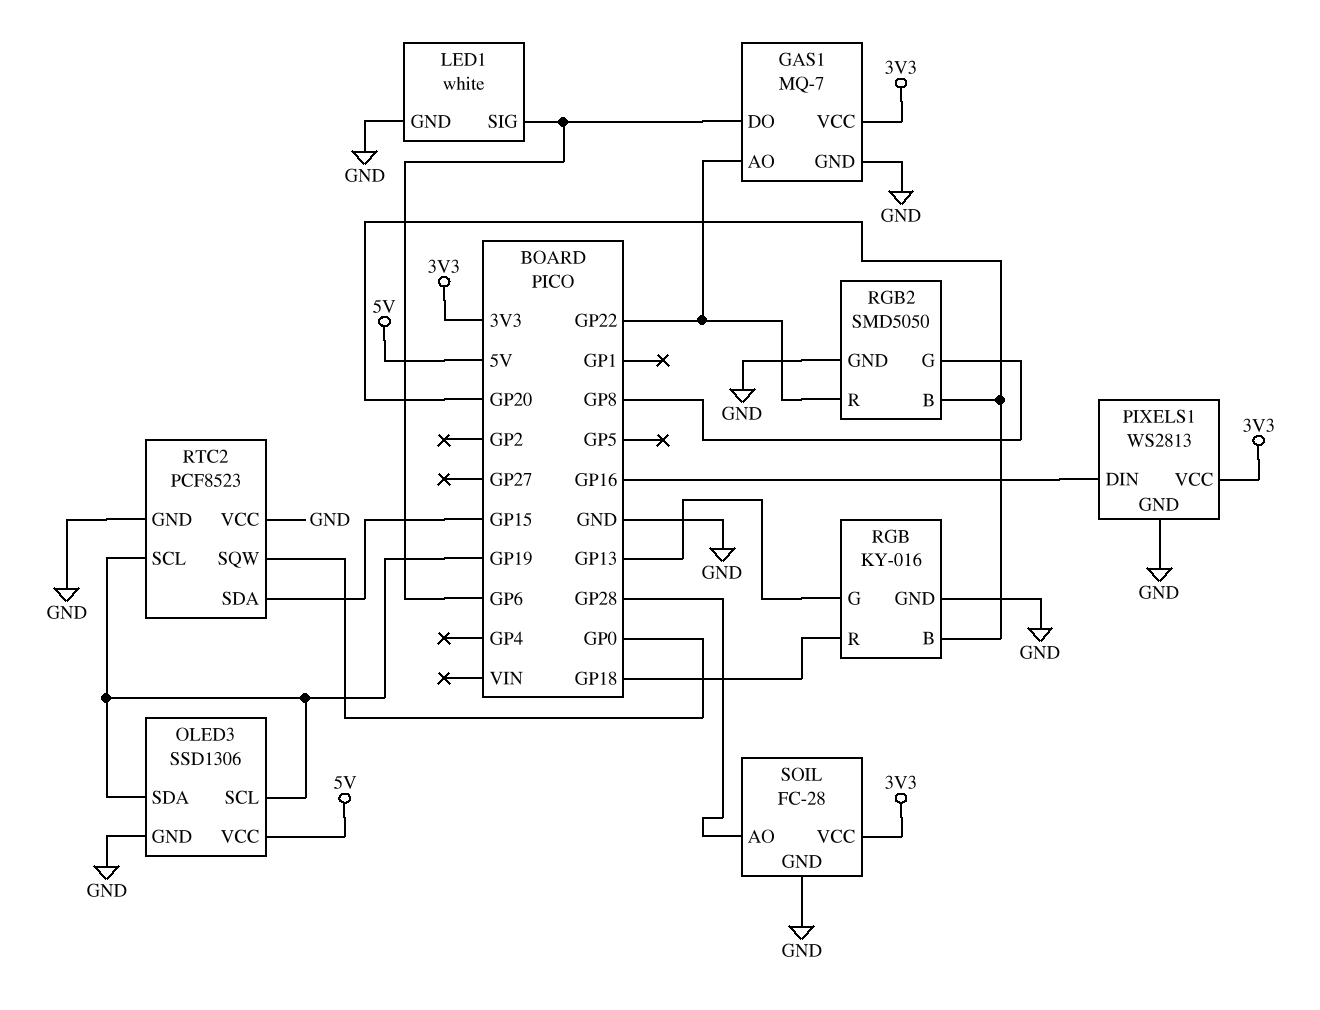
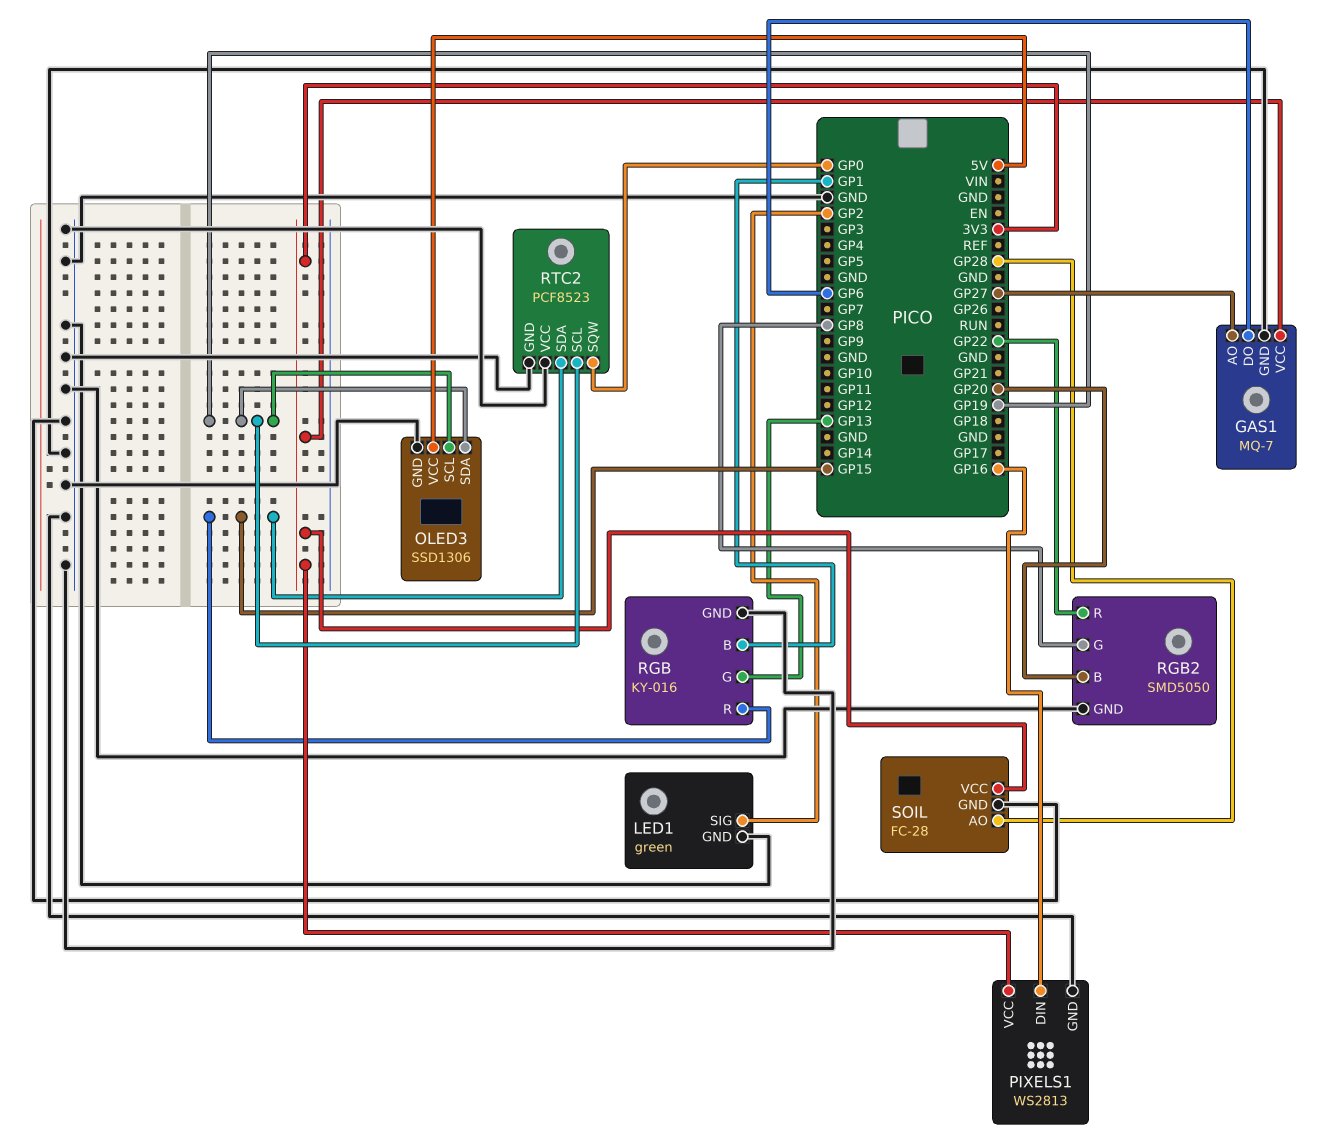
GAS1 pin AO: GP22 -> GP27
LED1: white -> green
LED1 pin SIG: GP6 -> GP2
RGB pin B: GP20 -> GP1
RGB pin R: GP18 -> GP15

